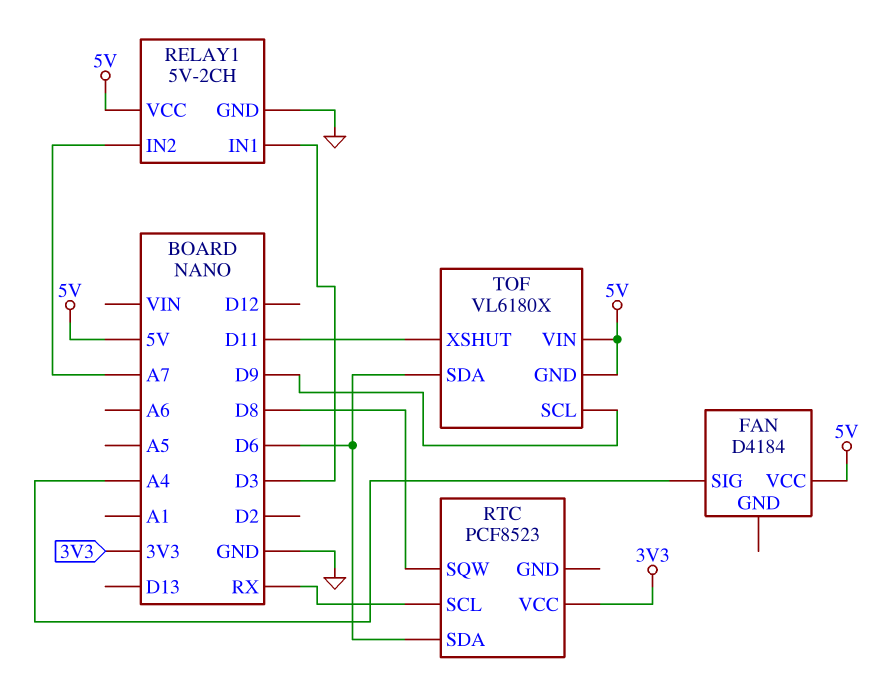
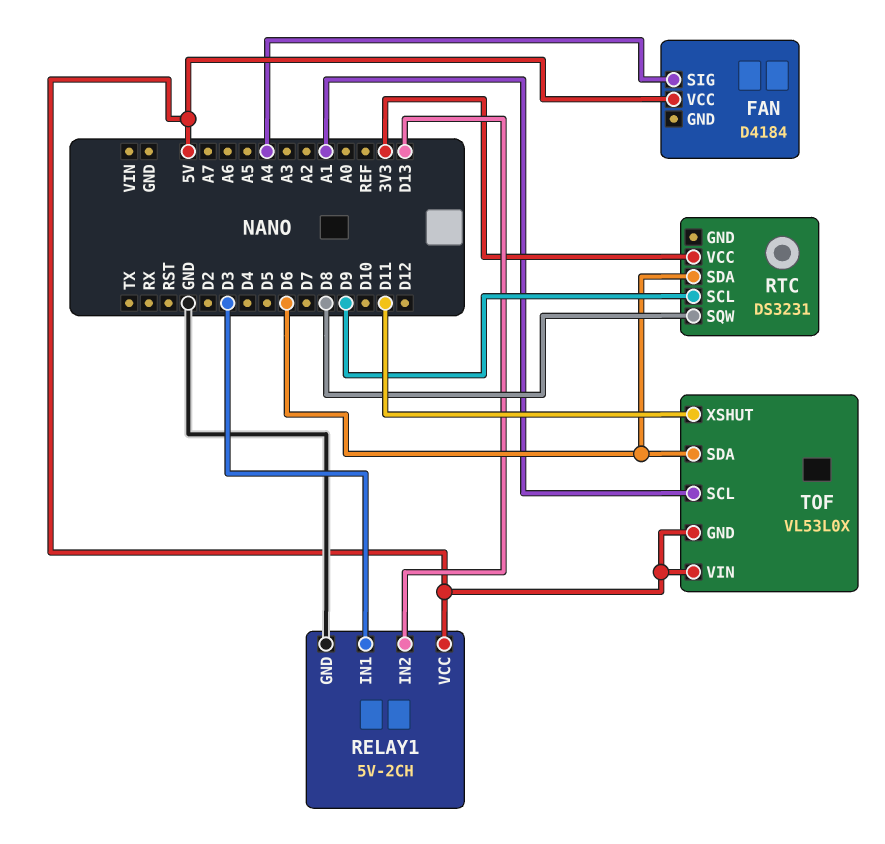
RELAY1 pin IN2: A7 -> D13
RTC: PCF8523 -> DS3231
RTC pin SCL: RX -> D9
TOF: VL6180X -> VL53L0X
TOF pin SCL: D9 -> A1

